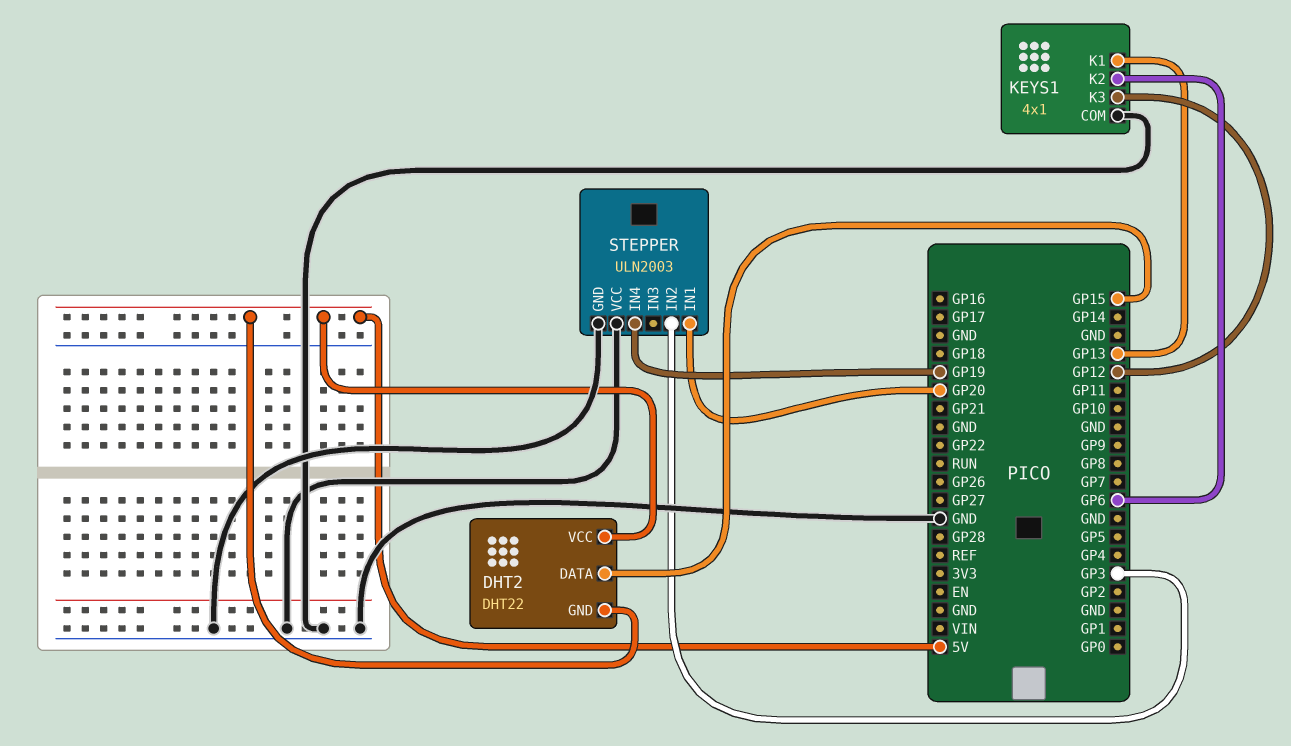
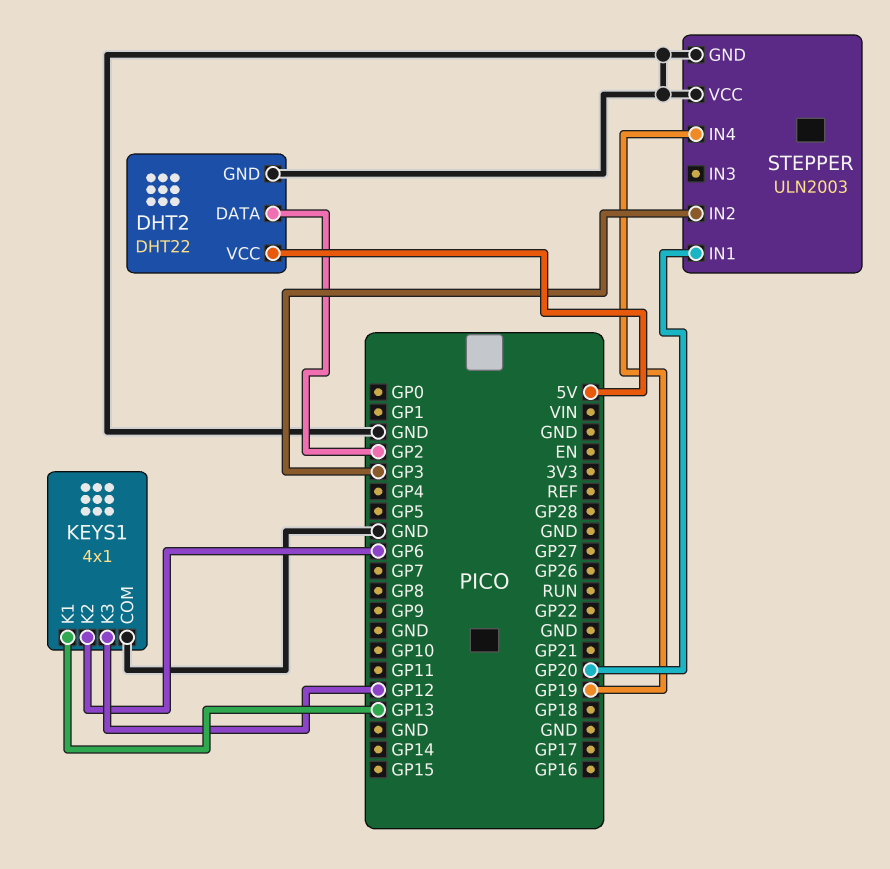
DHT2 pin DATA: GP15 -> GP2
DHT2 pin GND: 5V -> GND

